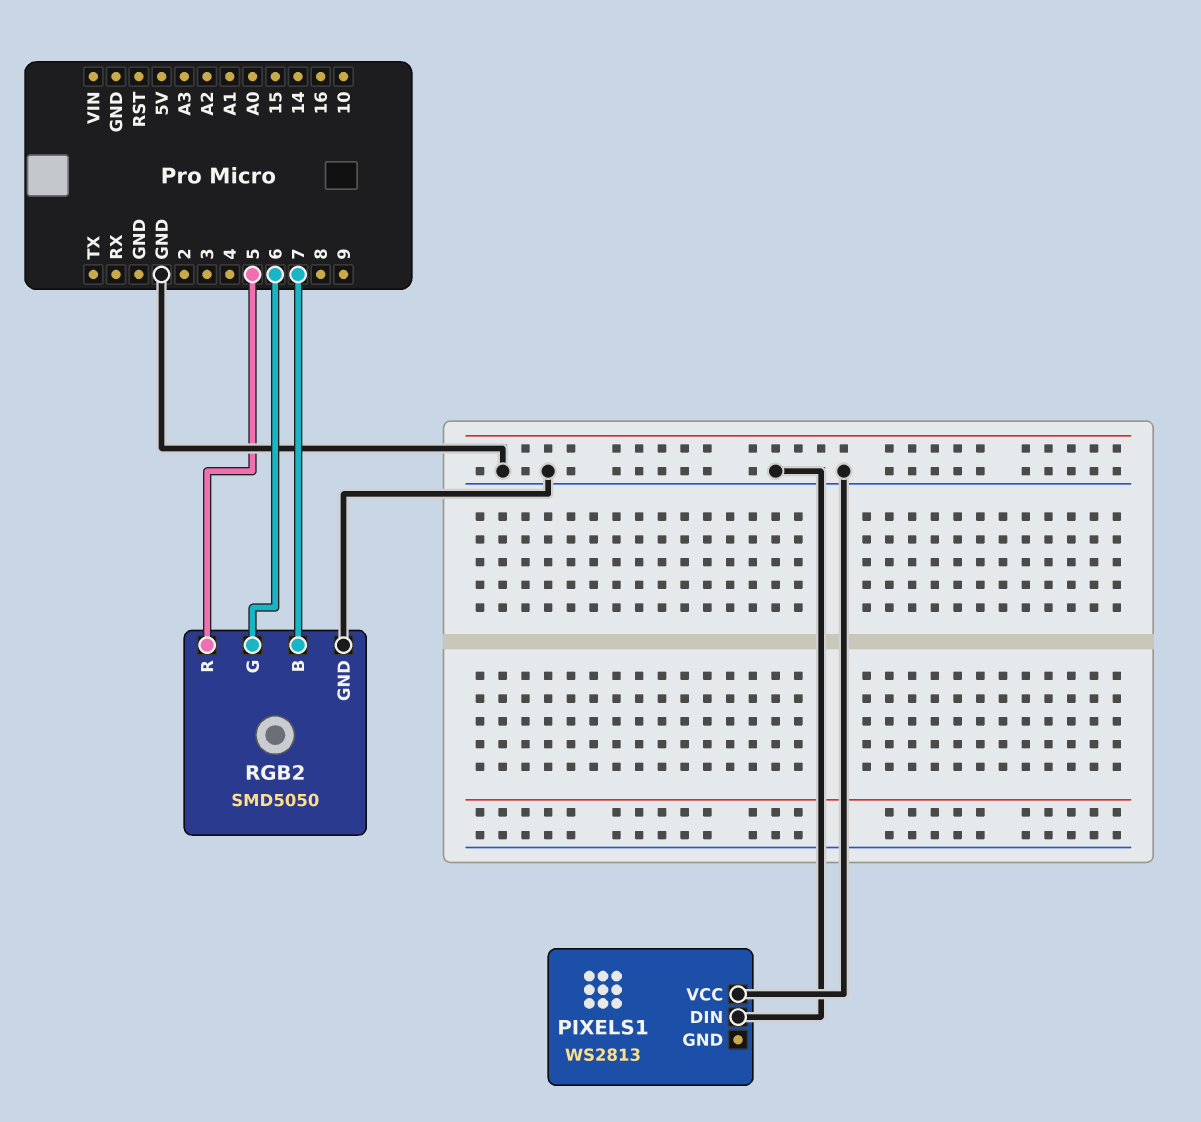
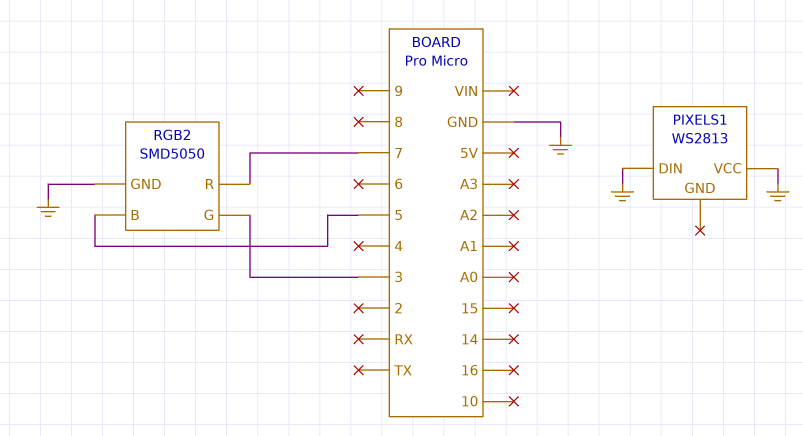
RGB2 pin B: 7 -> 5
RGB2 pin G: 6 -> 3
RGB2 pin R: 5 -> 7

